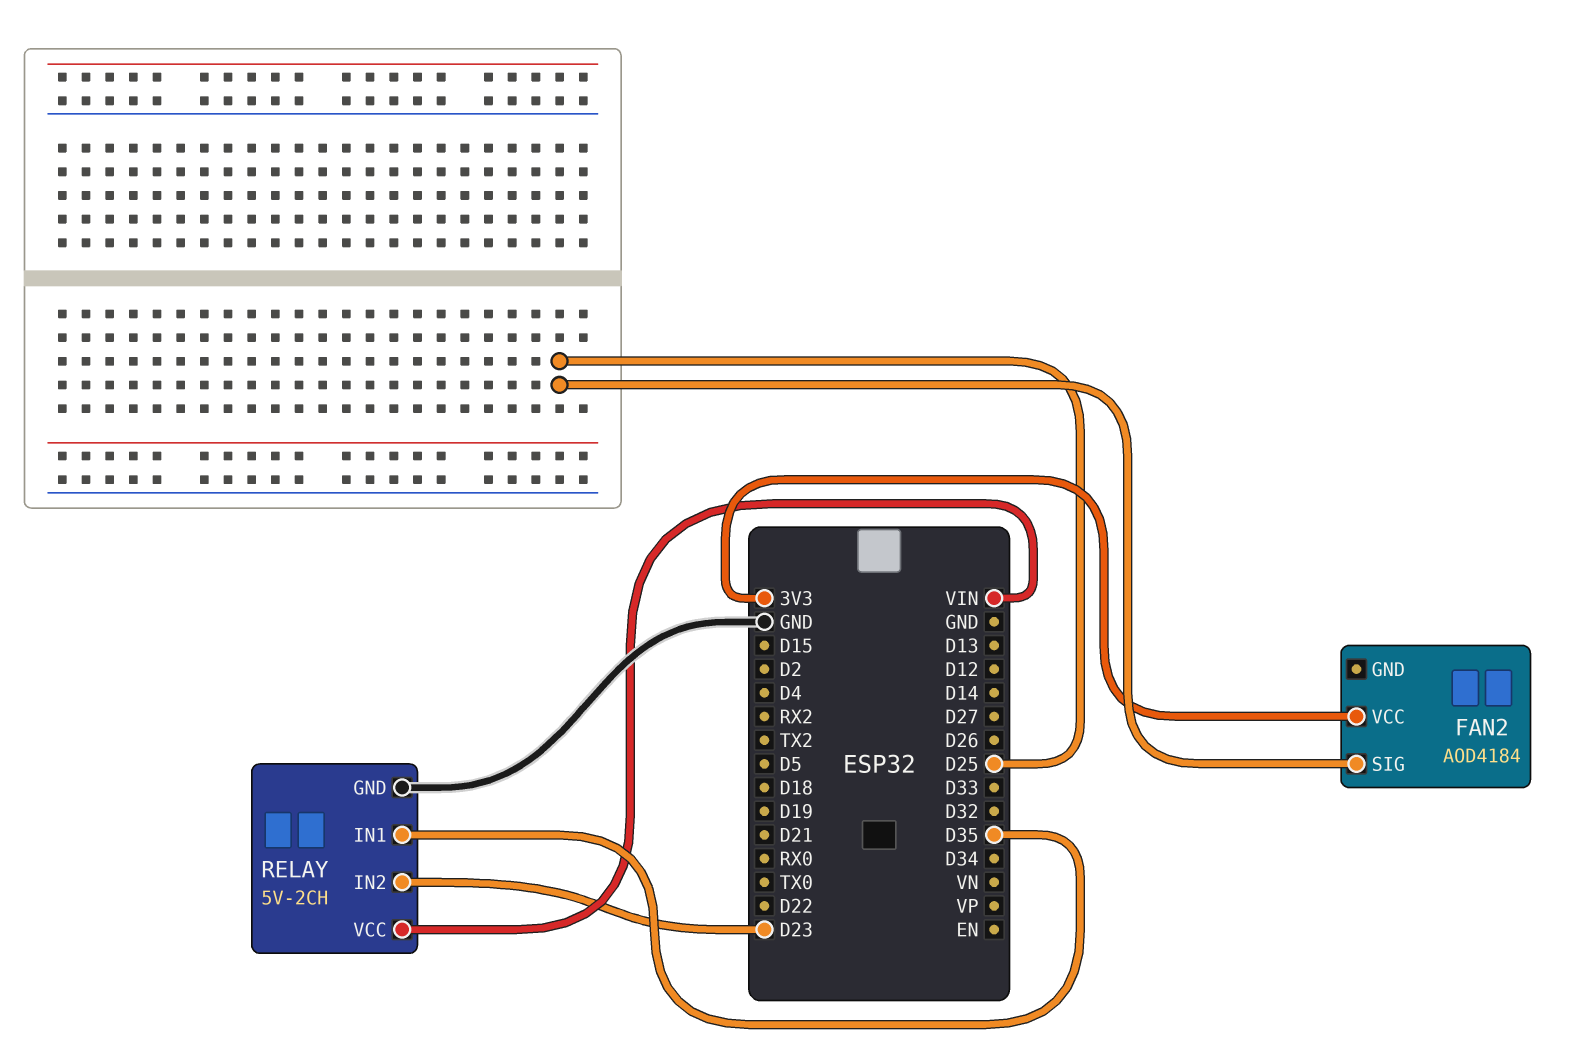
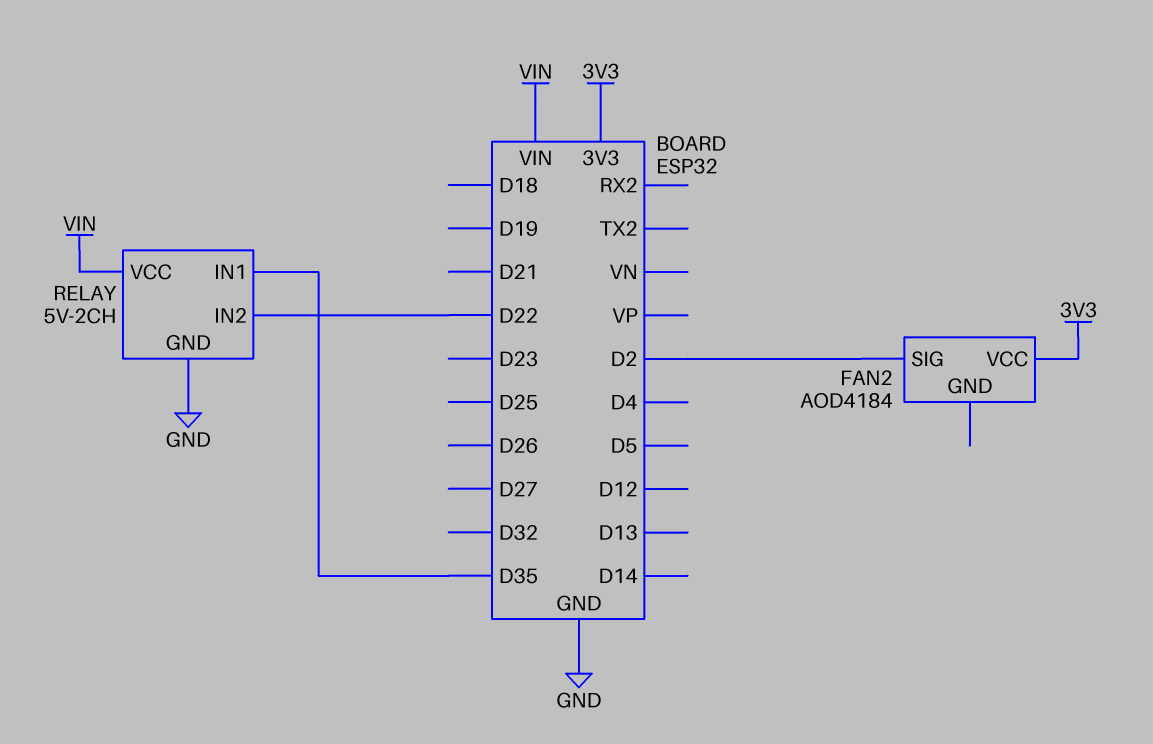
FAN2 pin SIG: D25 -> D2
RELAY pin IN2: D23 -> D22

